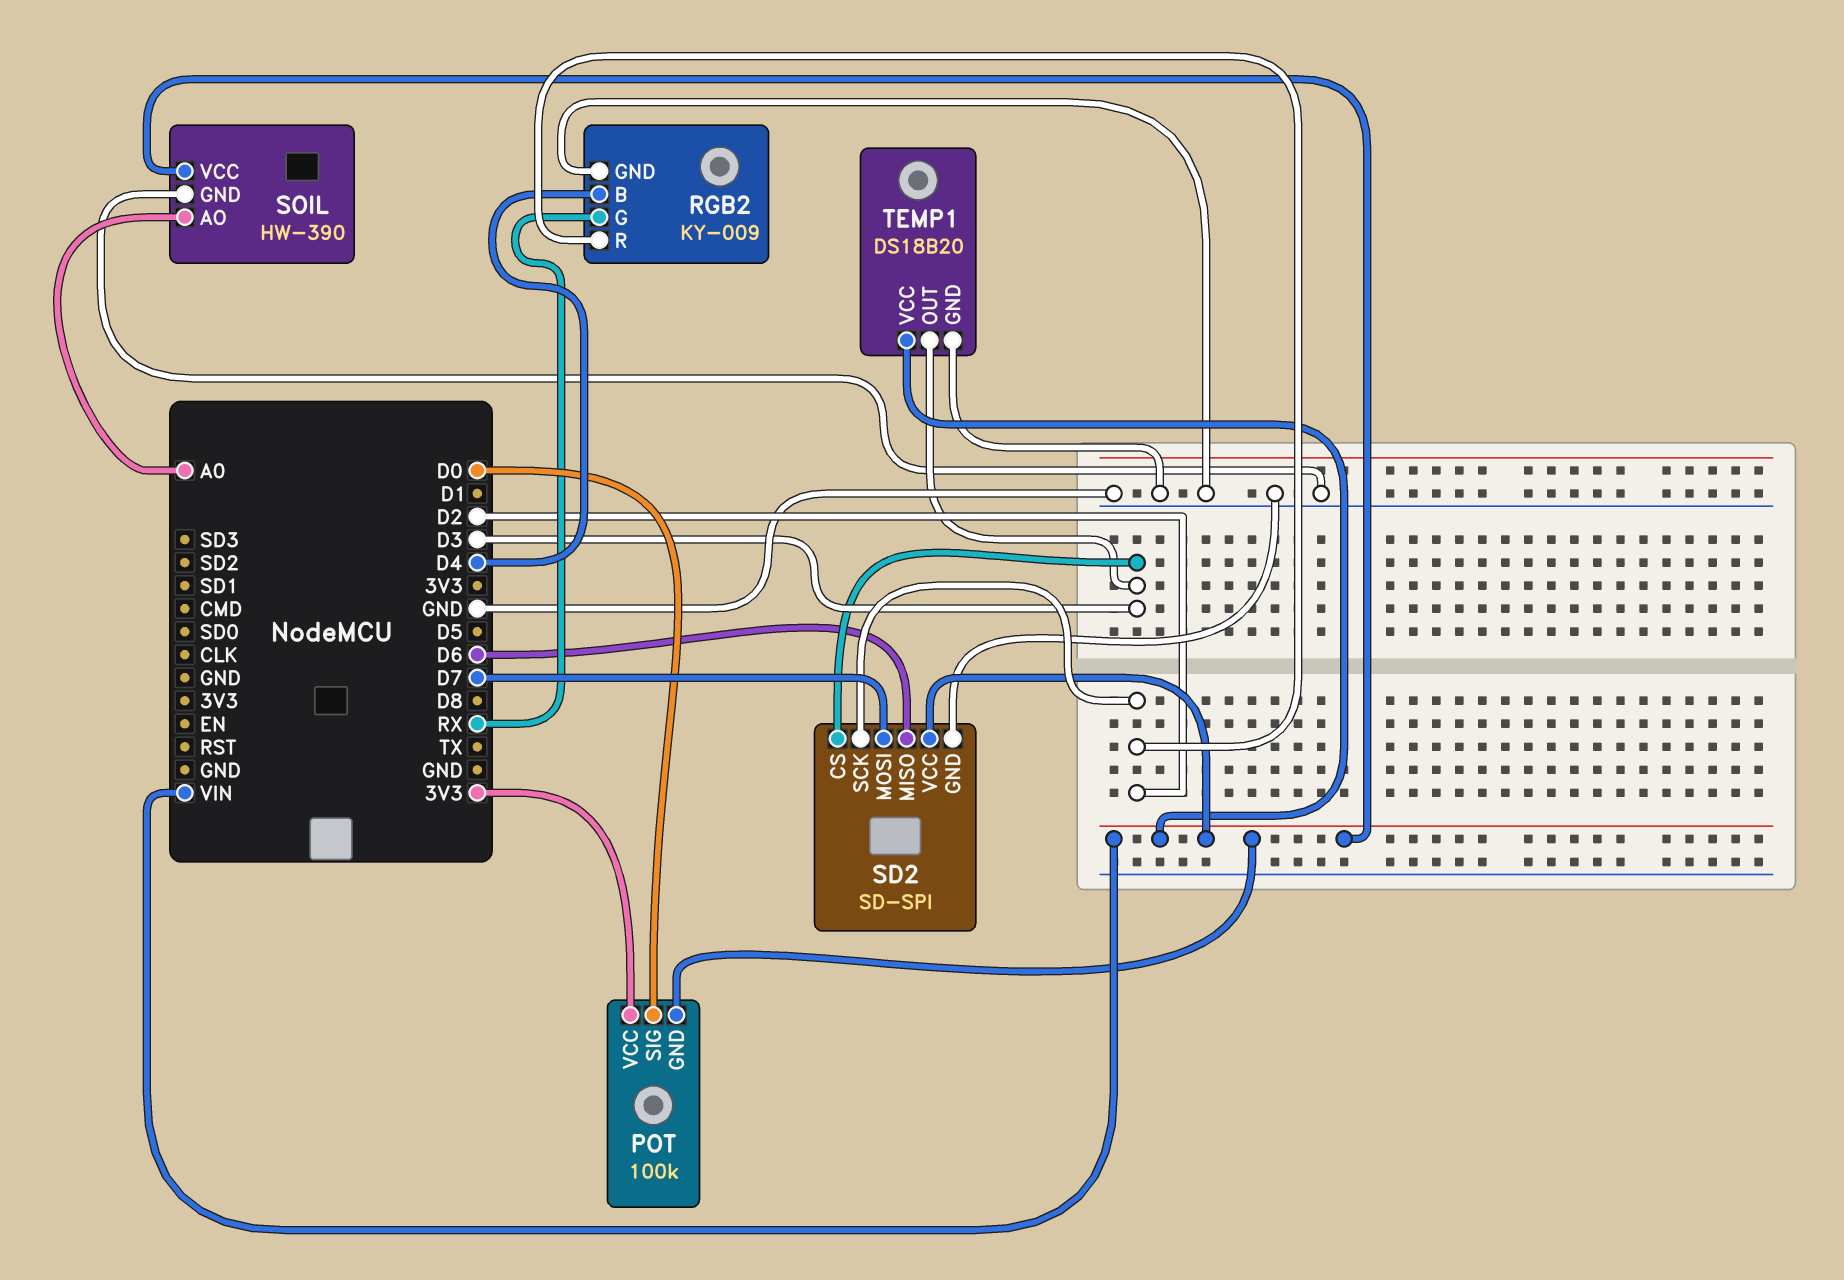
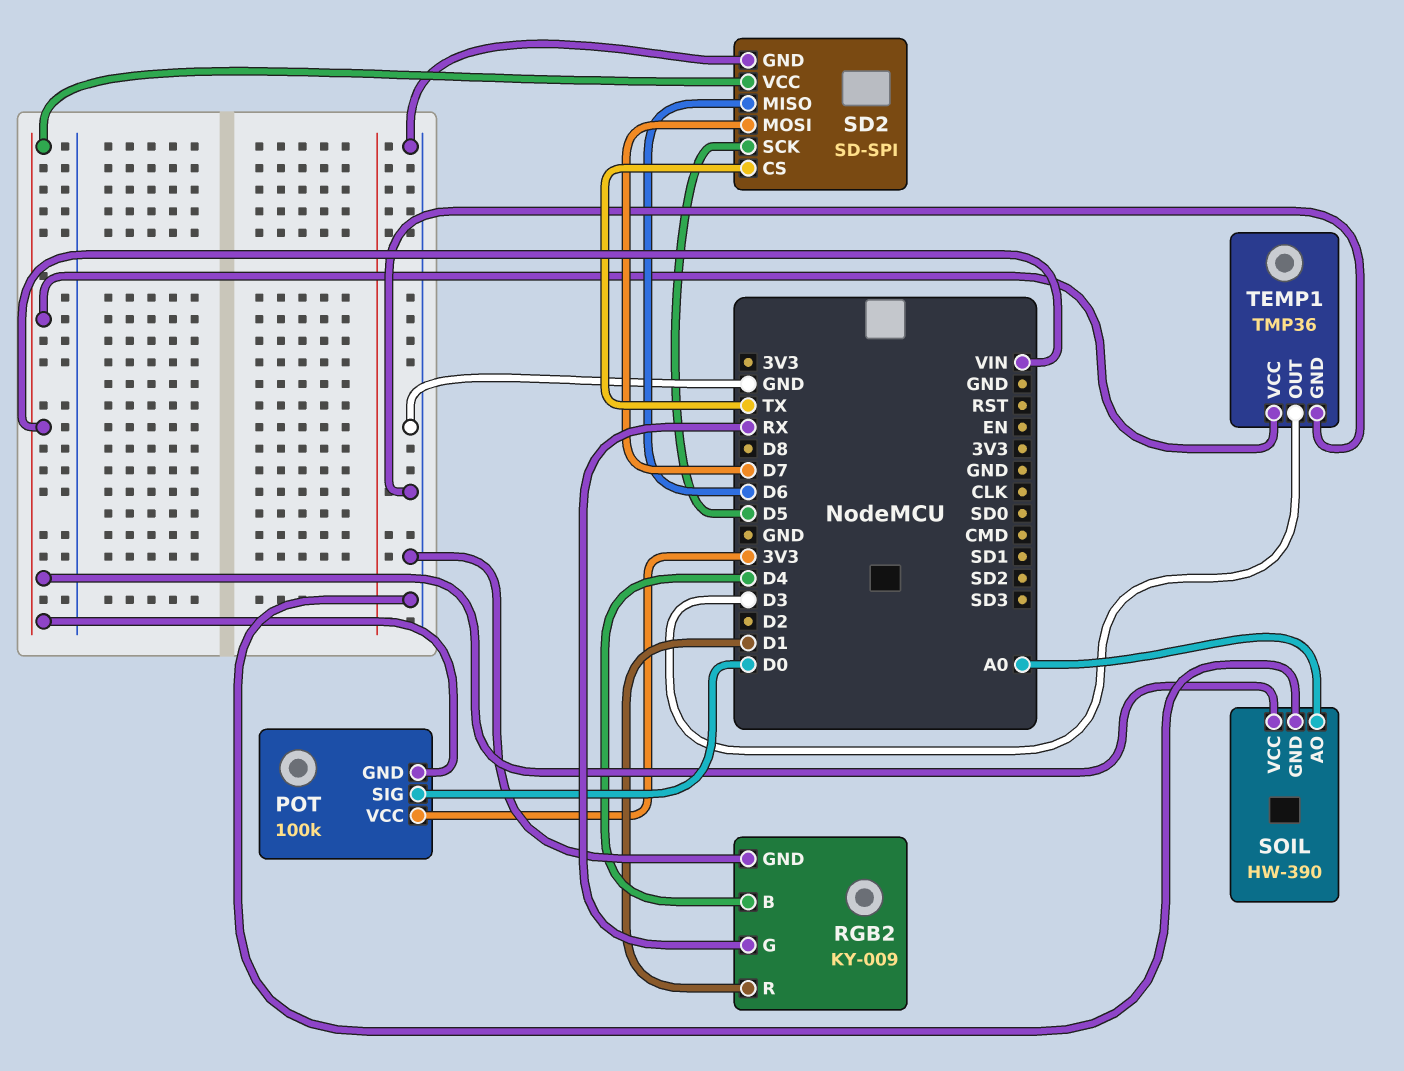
RGB2 pin R: D2 -> D1
SD2 pin CS: D3 -> TX
SD2 pin SCK: D2 -> D5
TEMP1: DS18B20 -> TMP36

